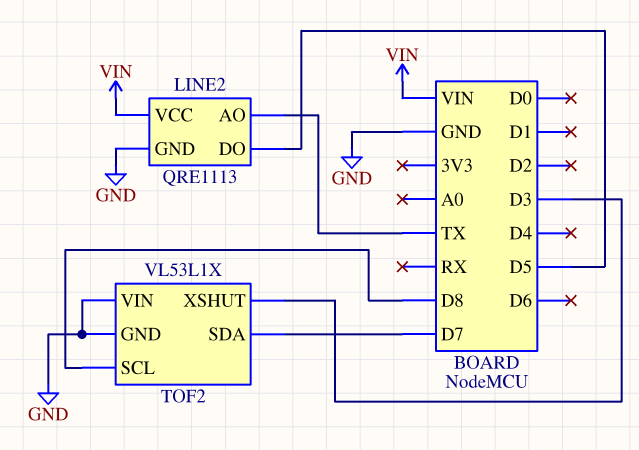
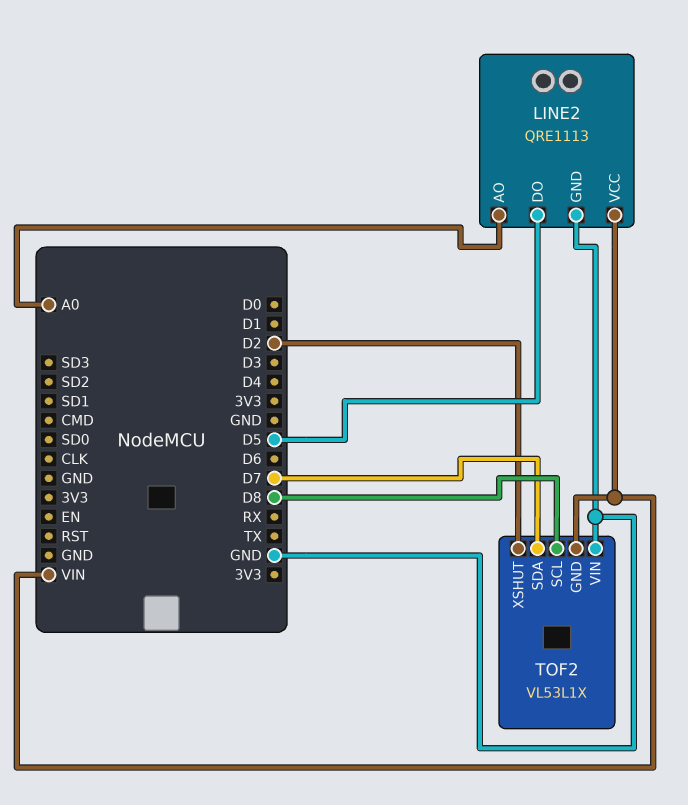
LINE2 pin AO: TX -> A0
TOF2 pin GND: GND -> VIN
TOF2 pin XSHUT: D3 -> D2

